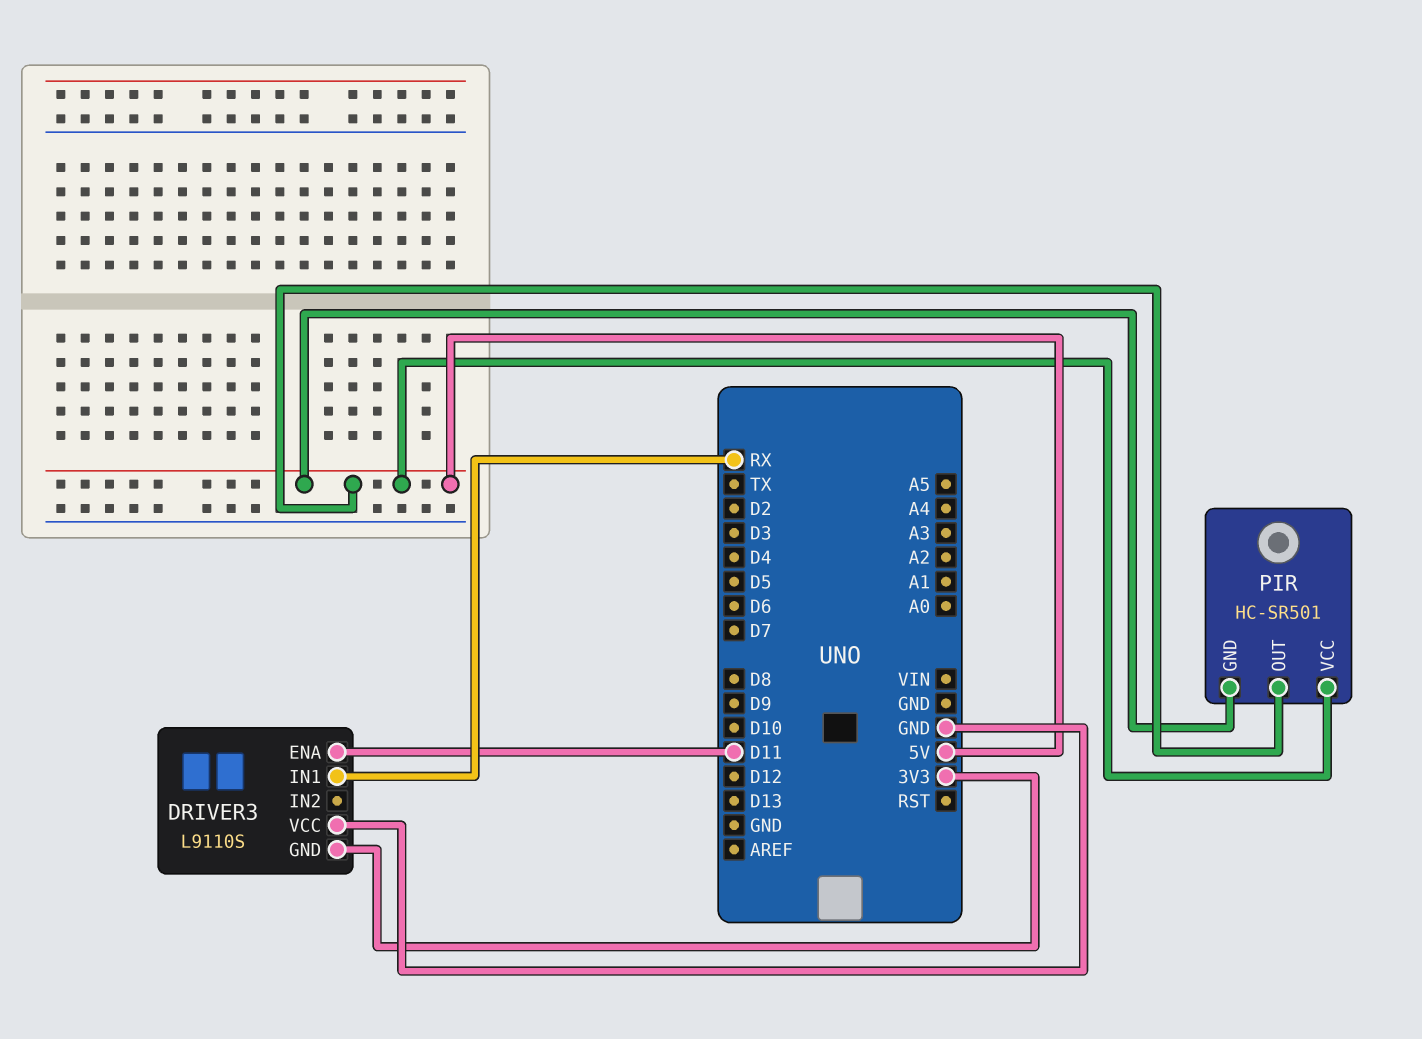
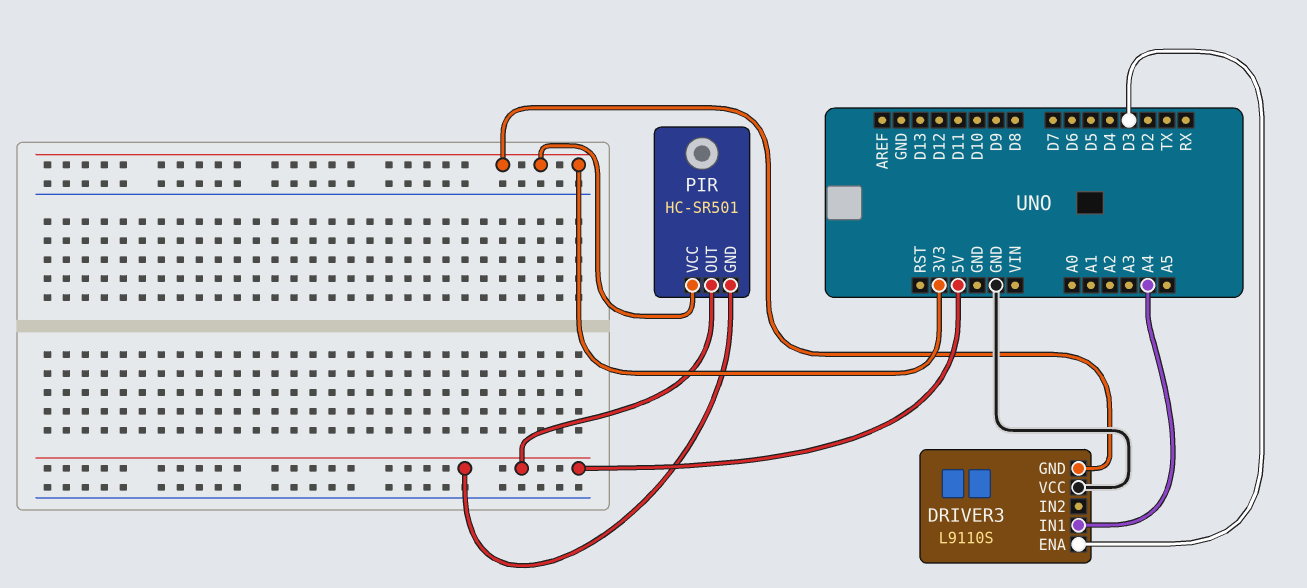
DRIVER3 pin ENA: D11 -> D3
DRIVER3 pin IN1: RX -> A4
PIR pin VCC: 5V -> 3V3

